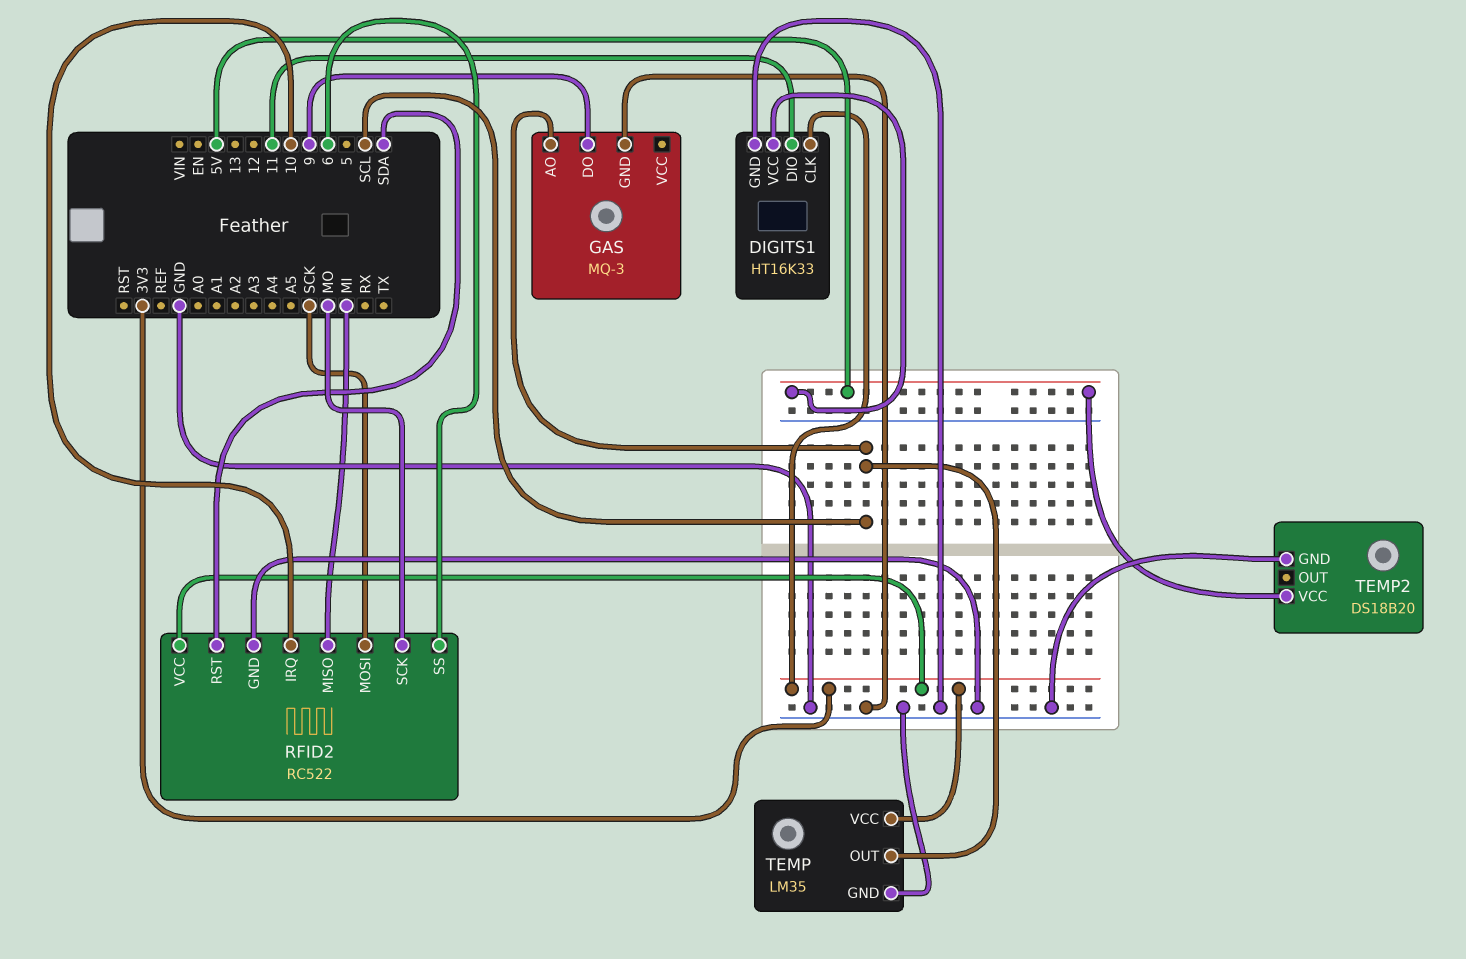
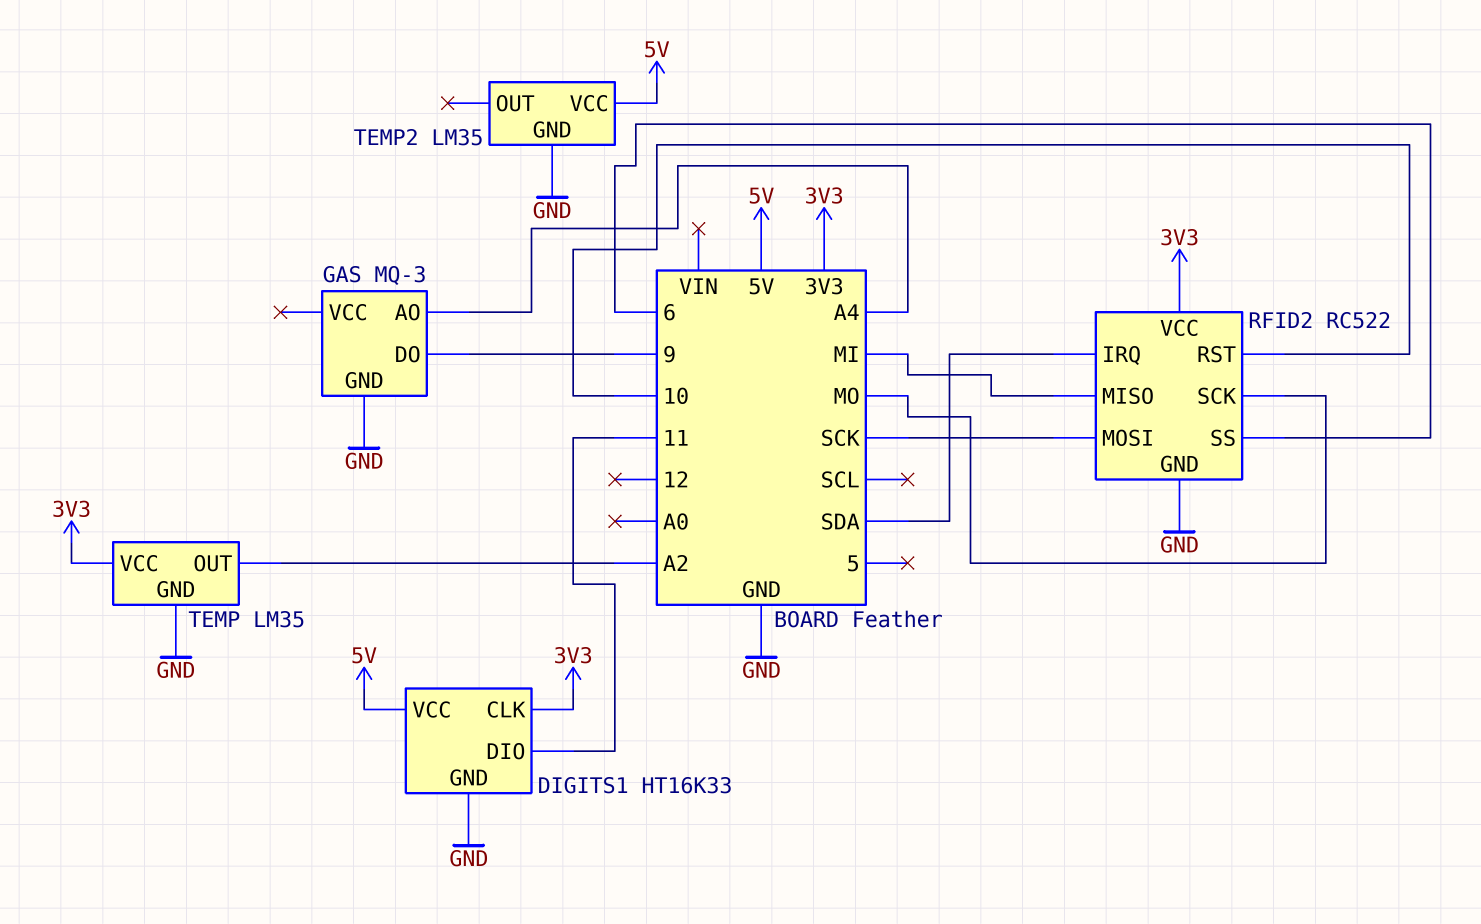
GAS pin AO: SCL -> A4
RFID2 pin IRQ: 10 -> SDA
RFID2 pin RST: SDA -> 10
TEMP pin OUT: SCL -> A2
TEMP2: DS18B20 -> LM35

